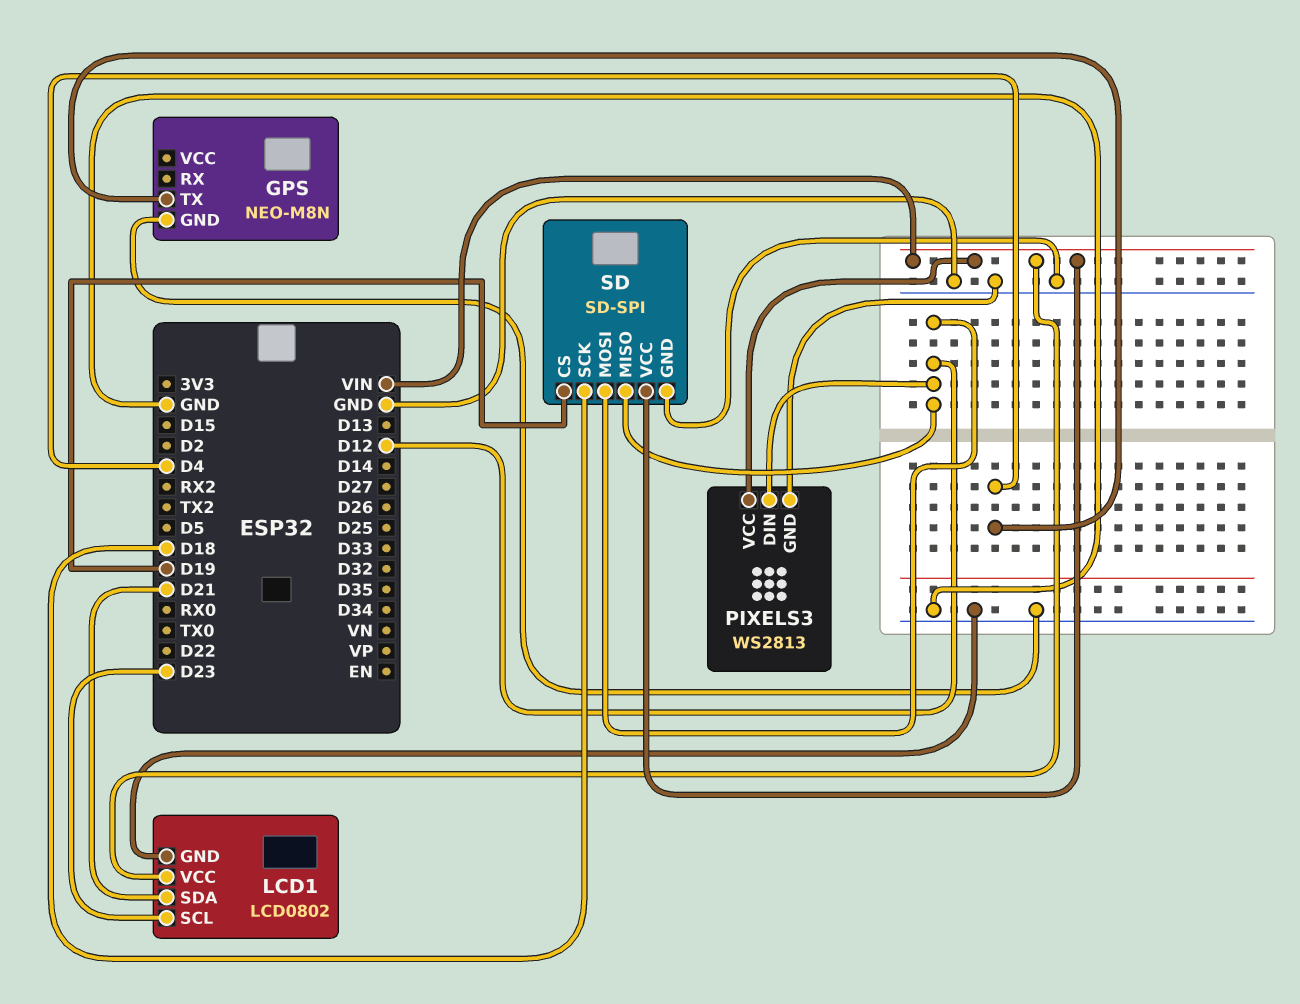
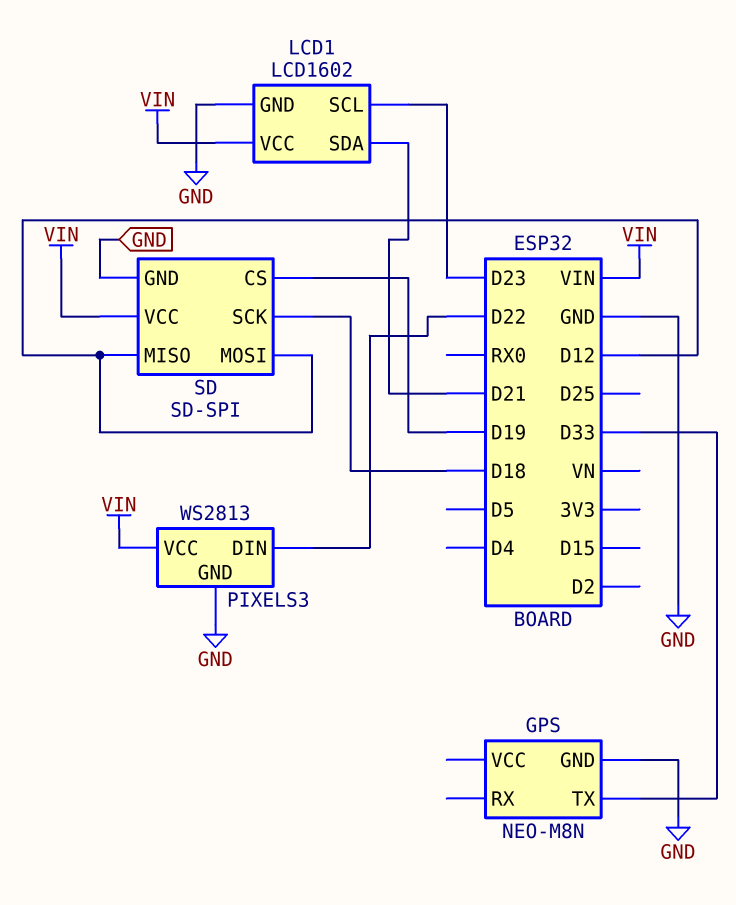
GPS pin TX: D4 -> D33
LCD1: LCD0802 -> LCD1602
PIXELS3 pin DIN: D12 -> D22

